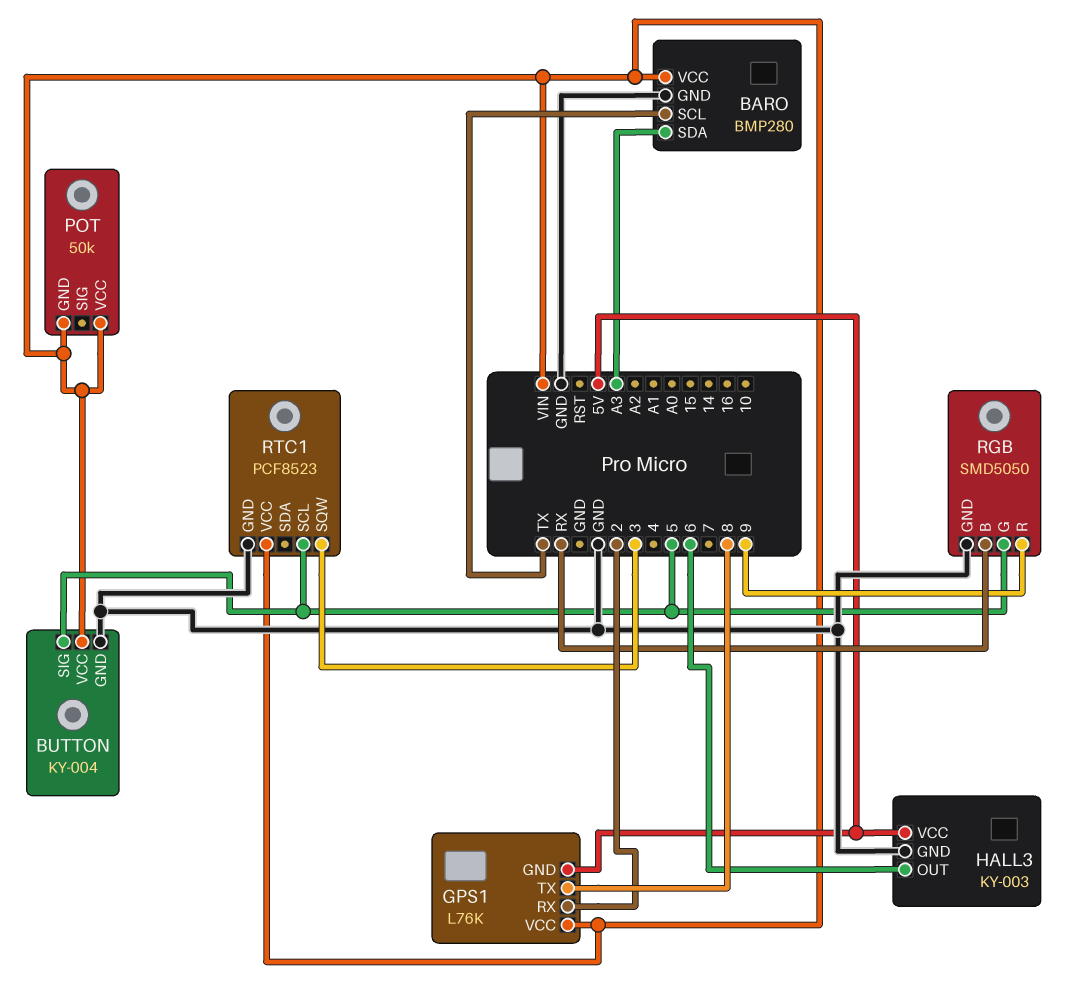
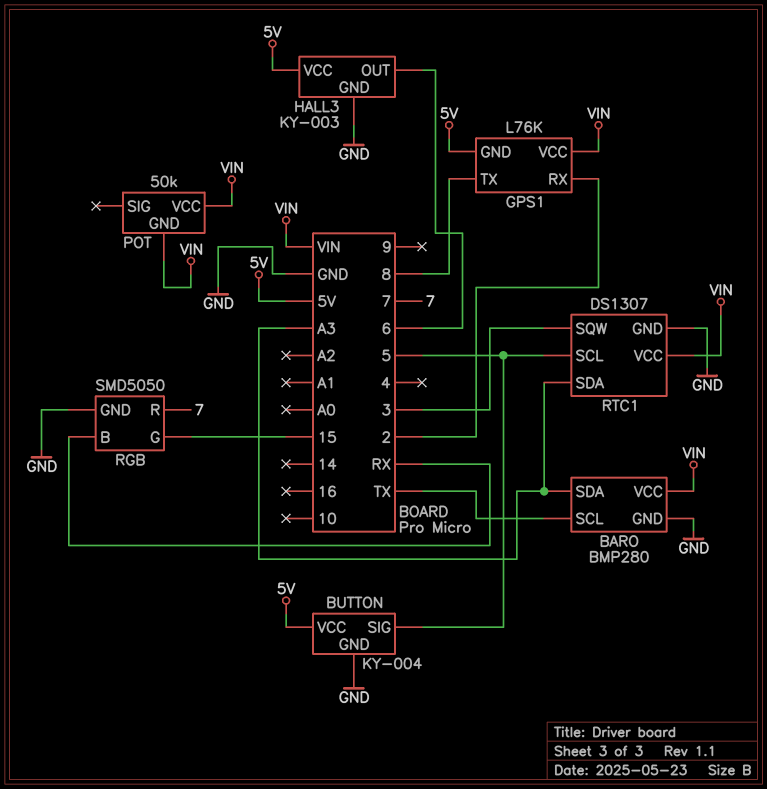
BUTTON pin VCC: VIN -> 5V
RGB pin G: 5 -> 15
RGB pin R: 9 -> 7
RTC1: PCF8523 -> DS1307
RTC1 pin SDA: none -> A3

